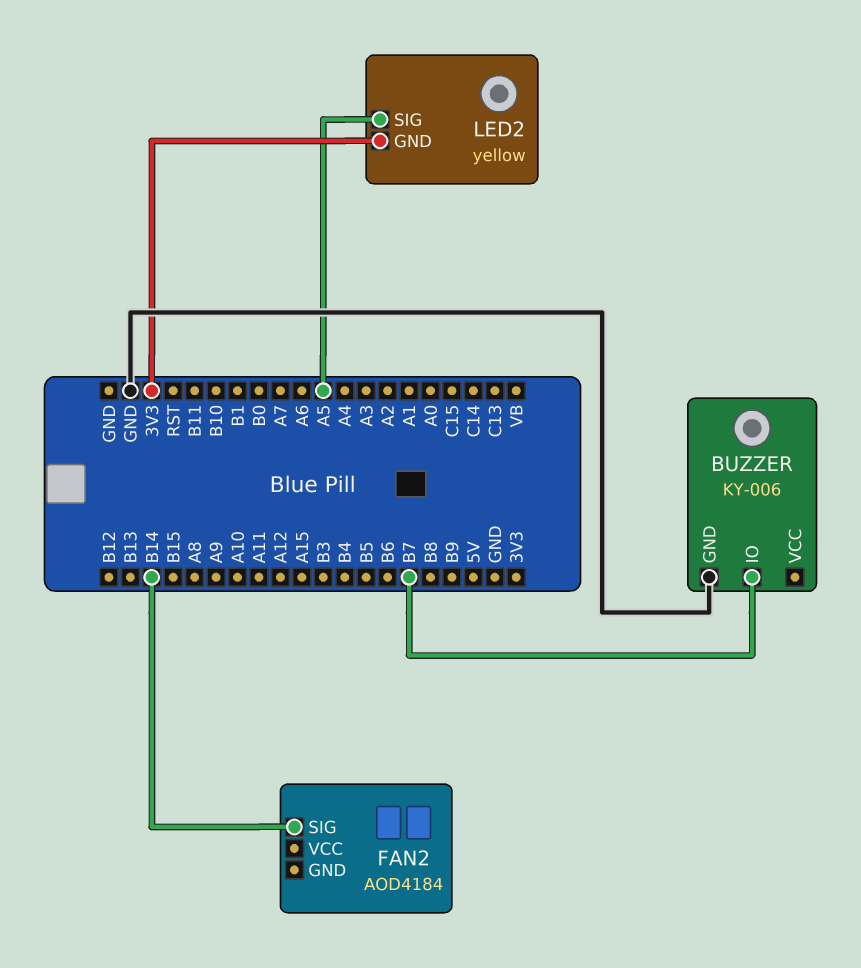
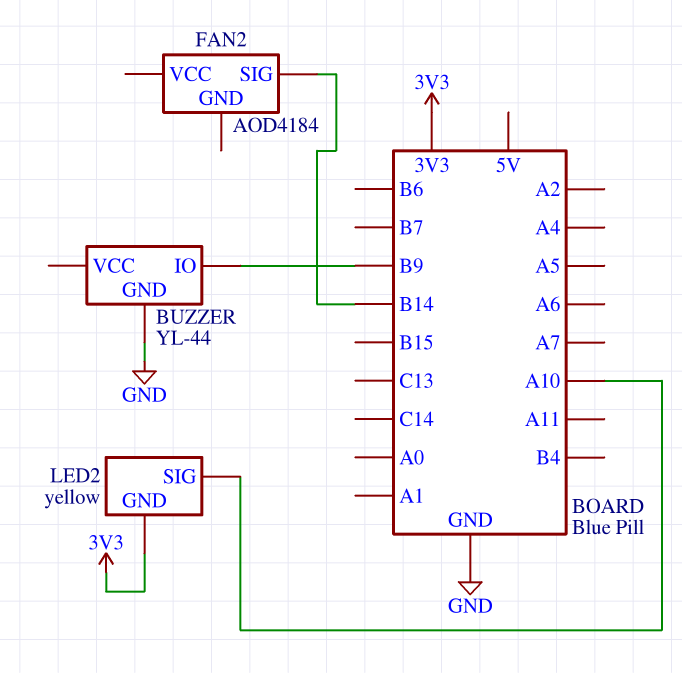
BUZZER: KY-006 -> YL-44
BUZZER pin IO: B7 -> B9
LED2 pin SIG: A5 -> A10

